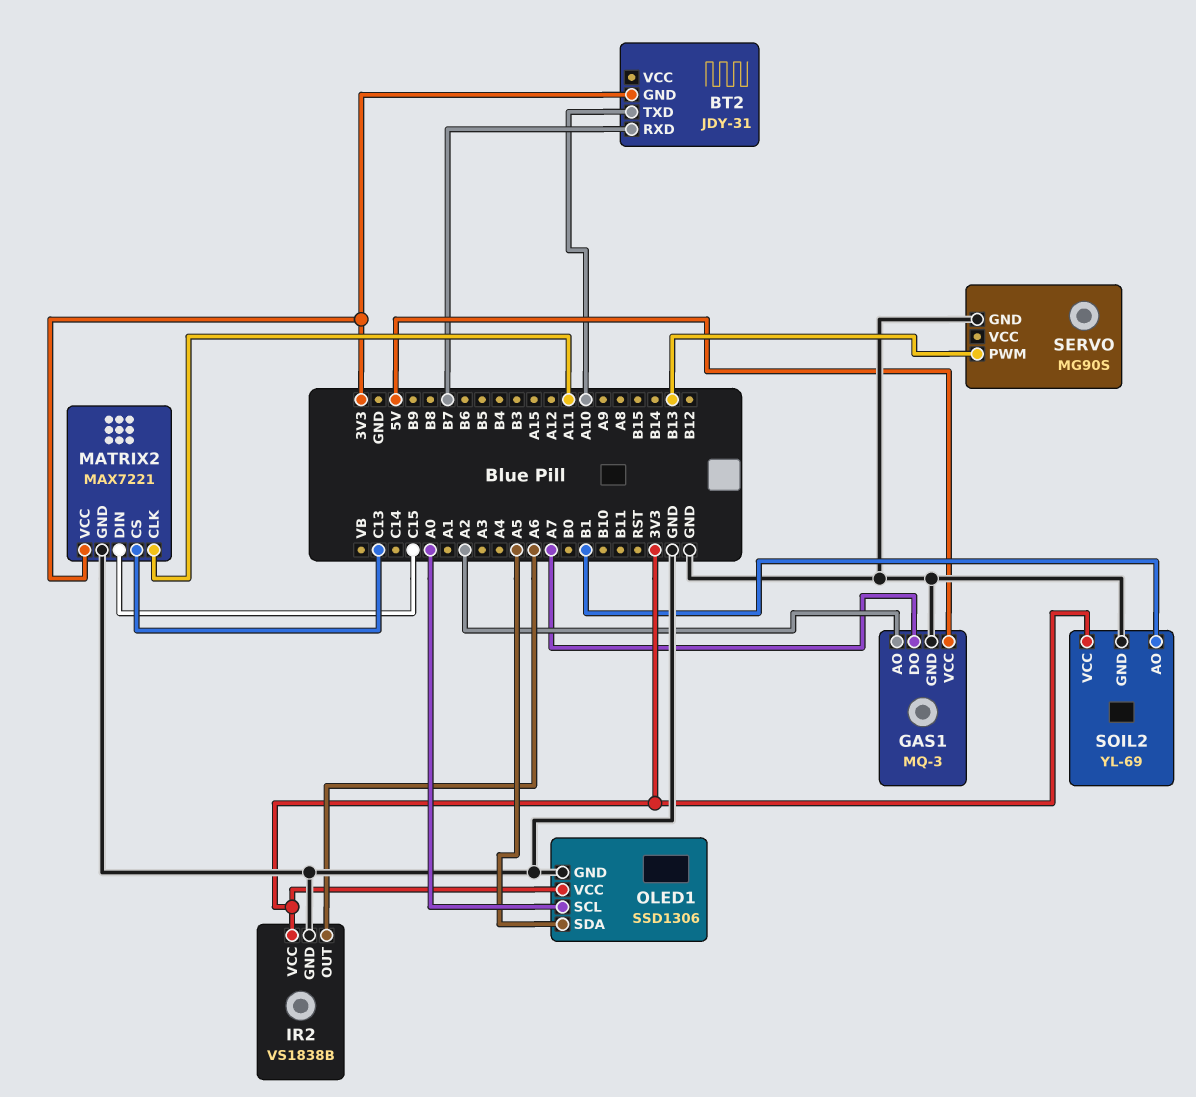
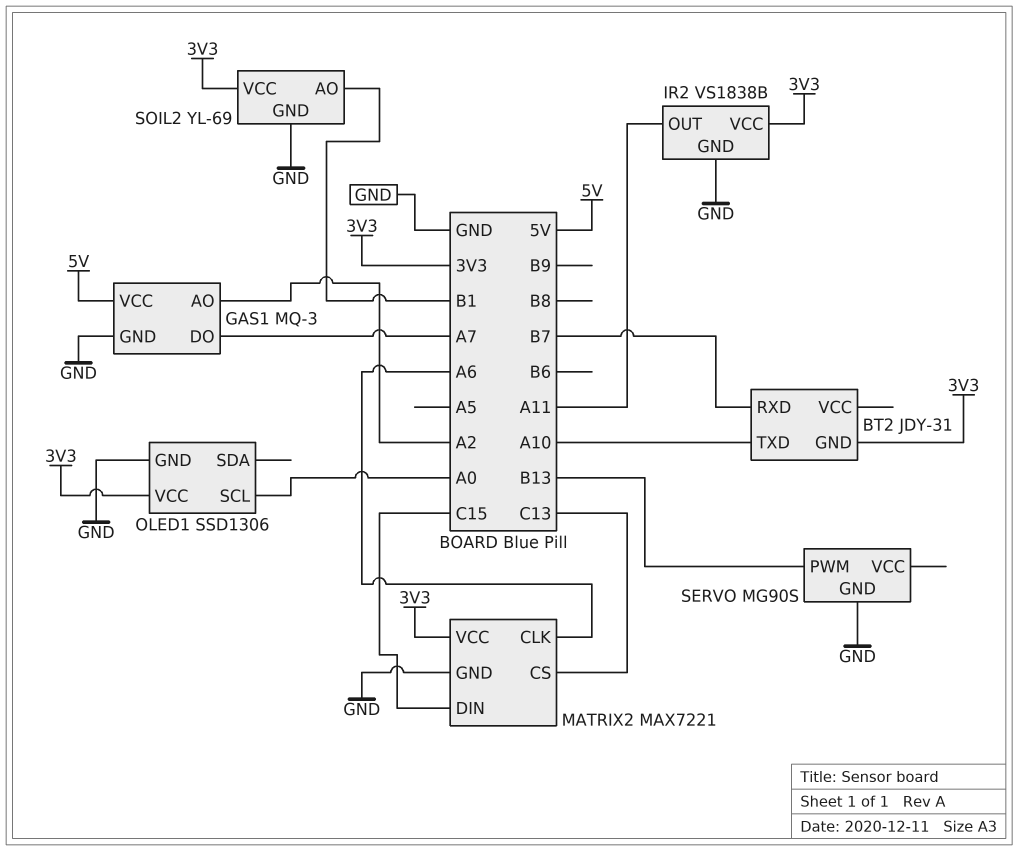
IR2 pin OUT: A6 -> A11
MATRIX2 pin CLK: A11 -> A6
OLED1 pin SDA: A5 -> none

